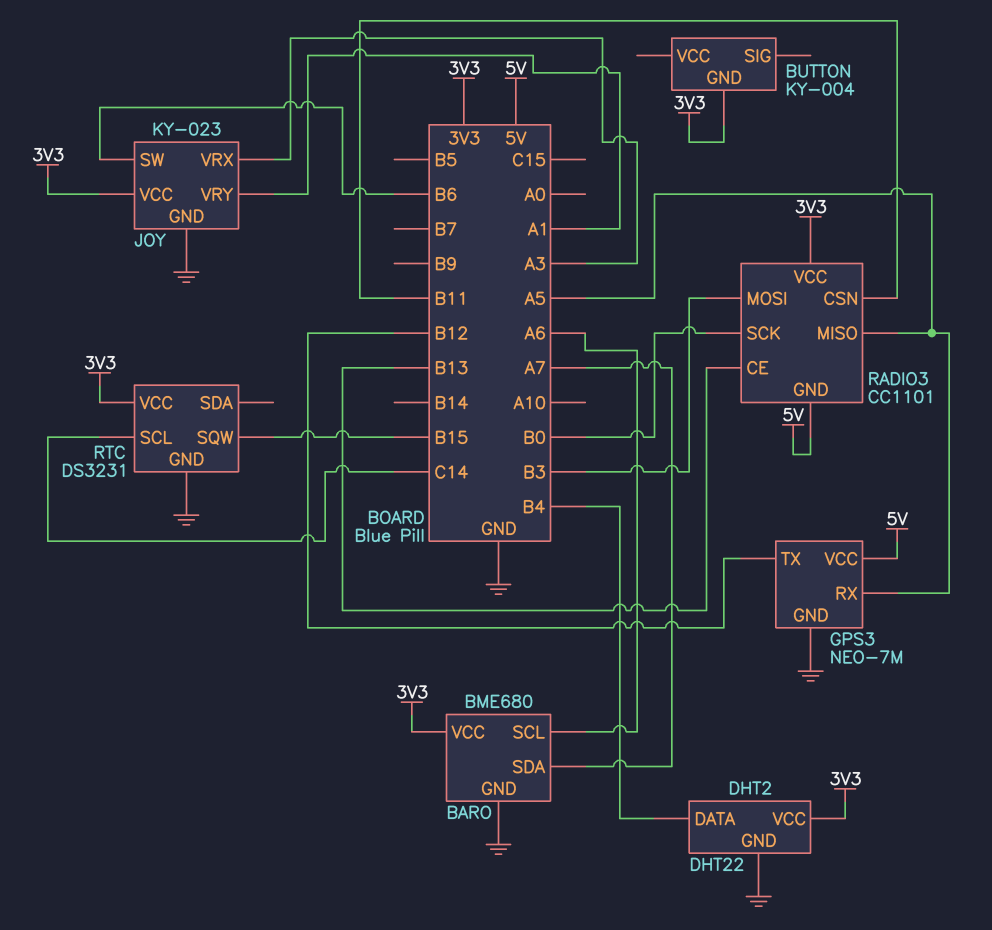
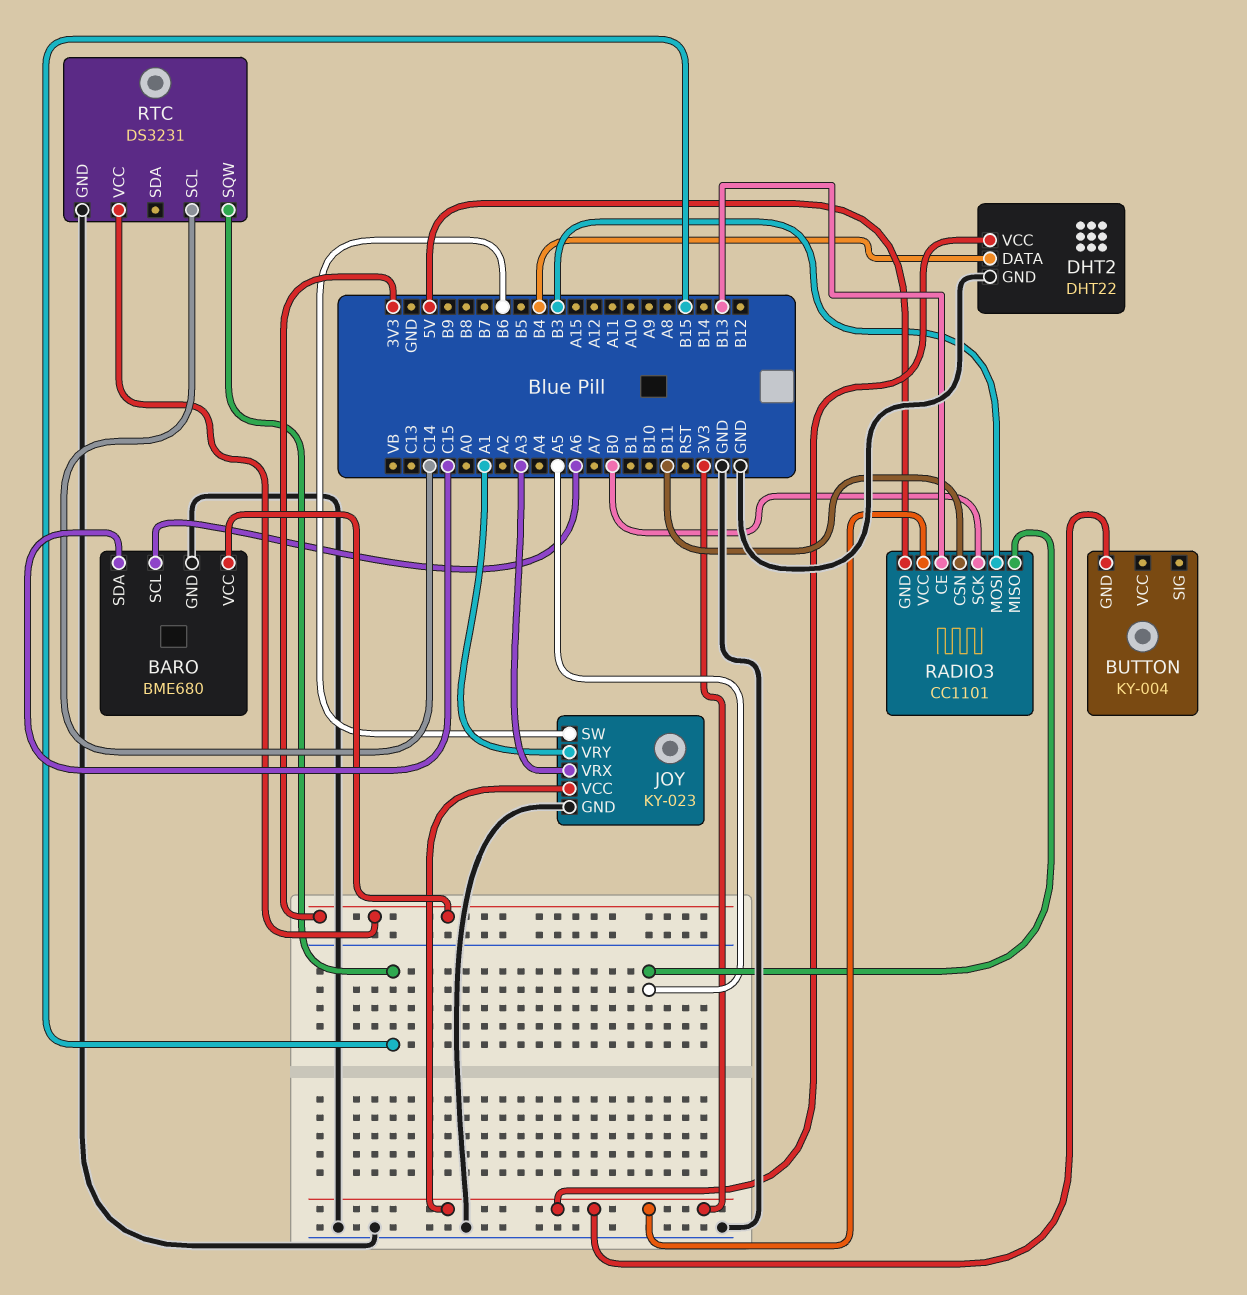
BARO pin SDA: A7 -> C15
GPS3: NEO-7M -> none
GPS3 pin GND: GND -> none
GPS3 pin RX: A5 -> none
GPS3 pin TX: B12 -> none
GPS3 pin VCC: 5V -> none

